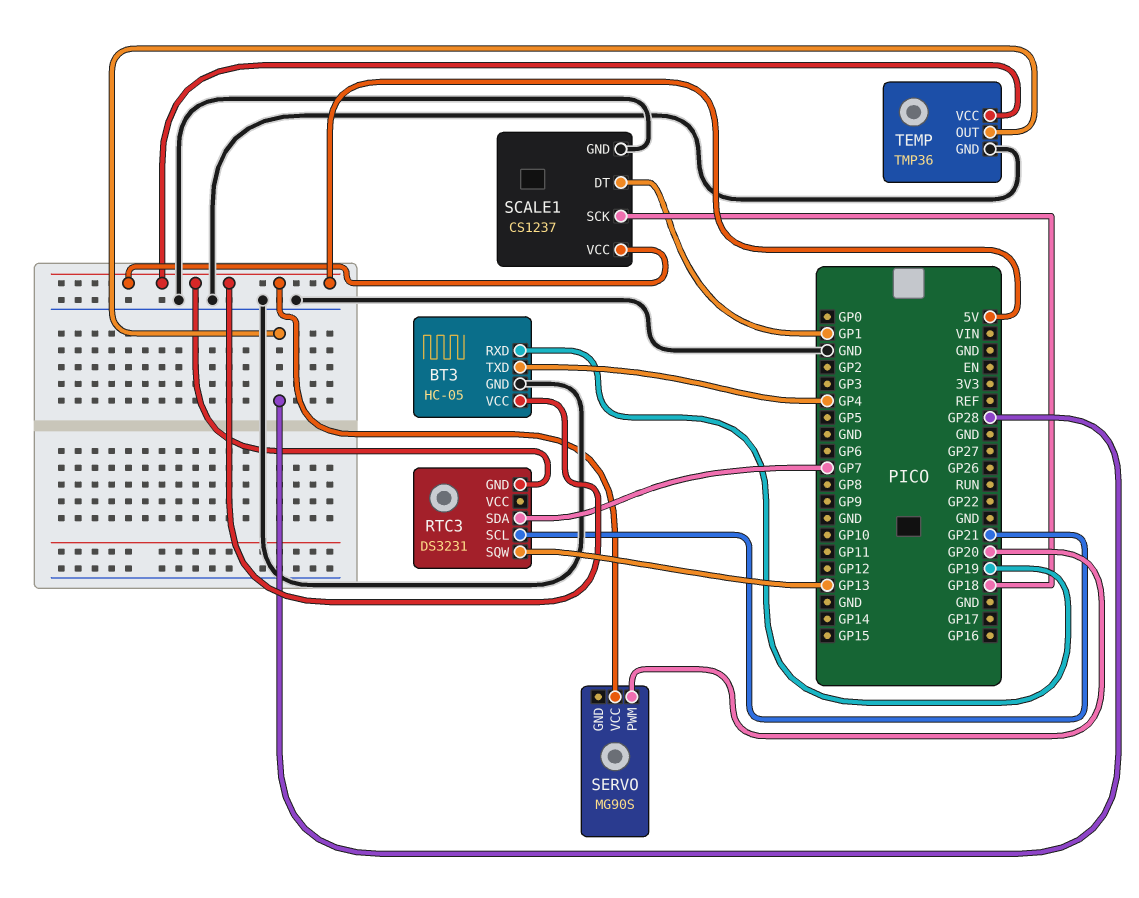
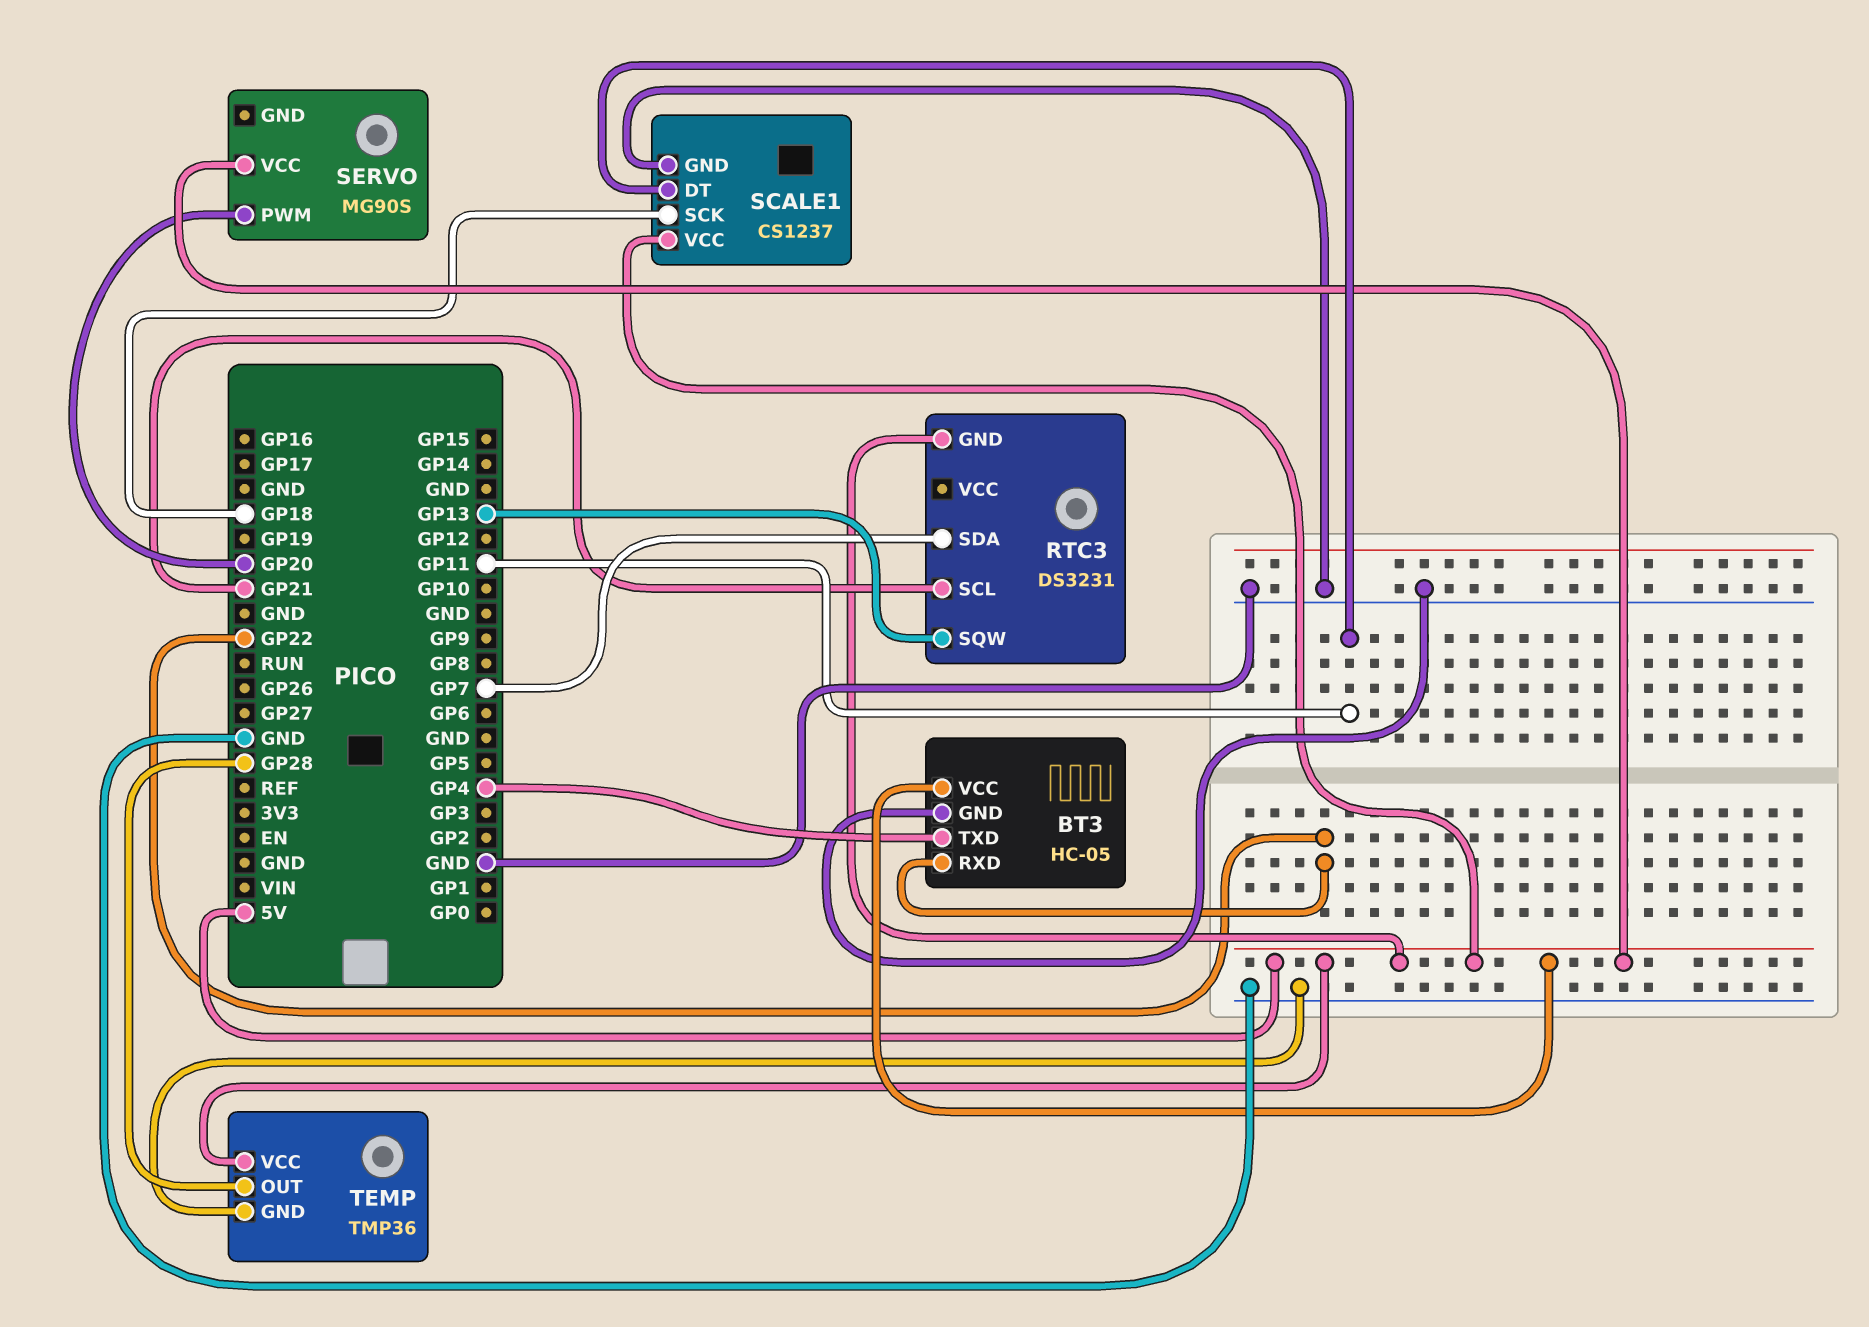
BT3 pin RXD: GP19 -> GP22
SCALE1 pin DT: GP1 -> GP11

